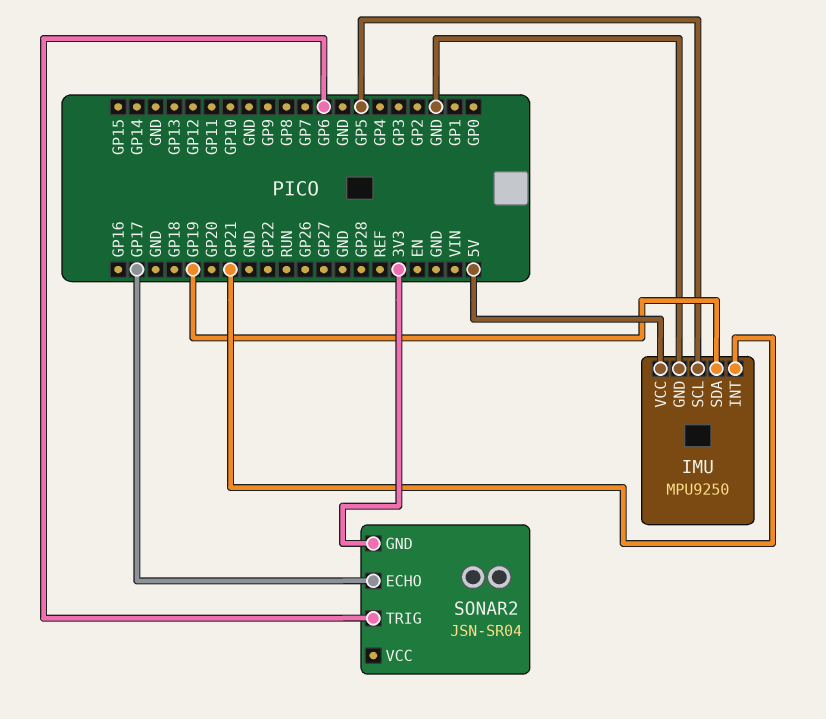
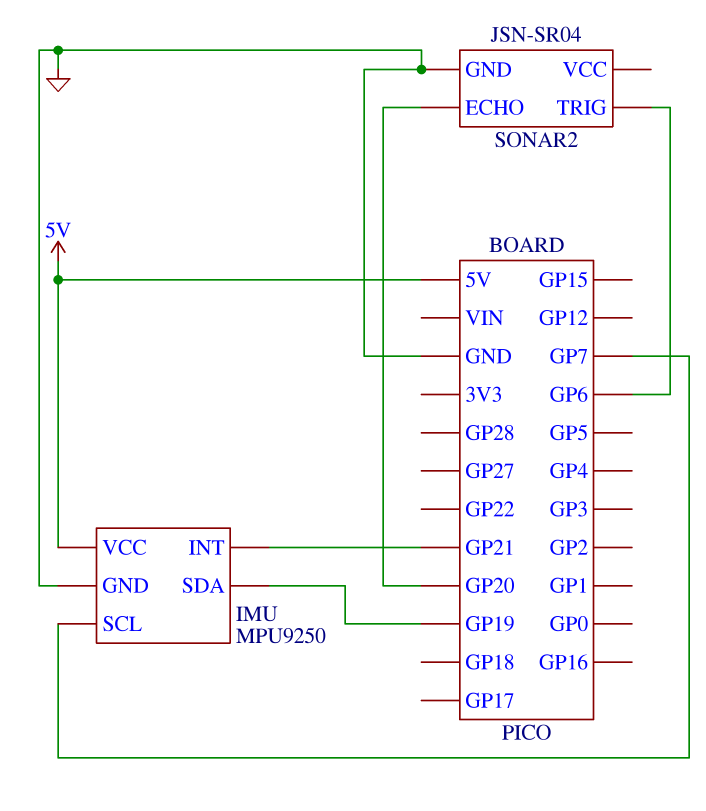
IMU pin SCL: GP5 -> GP7
SONAR2 pin ECHO: GP17 -> GP20
SONAR2 pin GND: 3V3 -> GND

